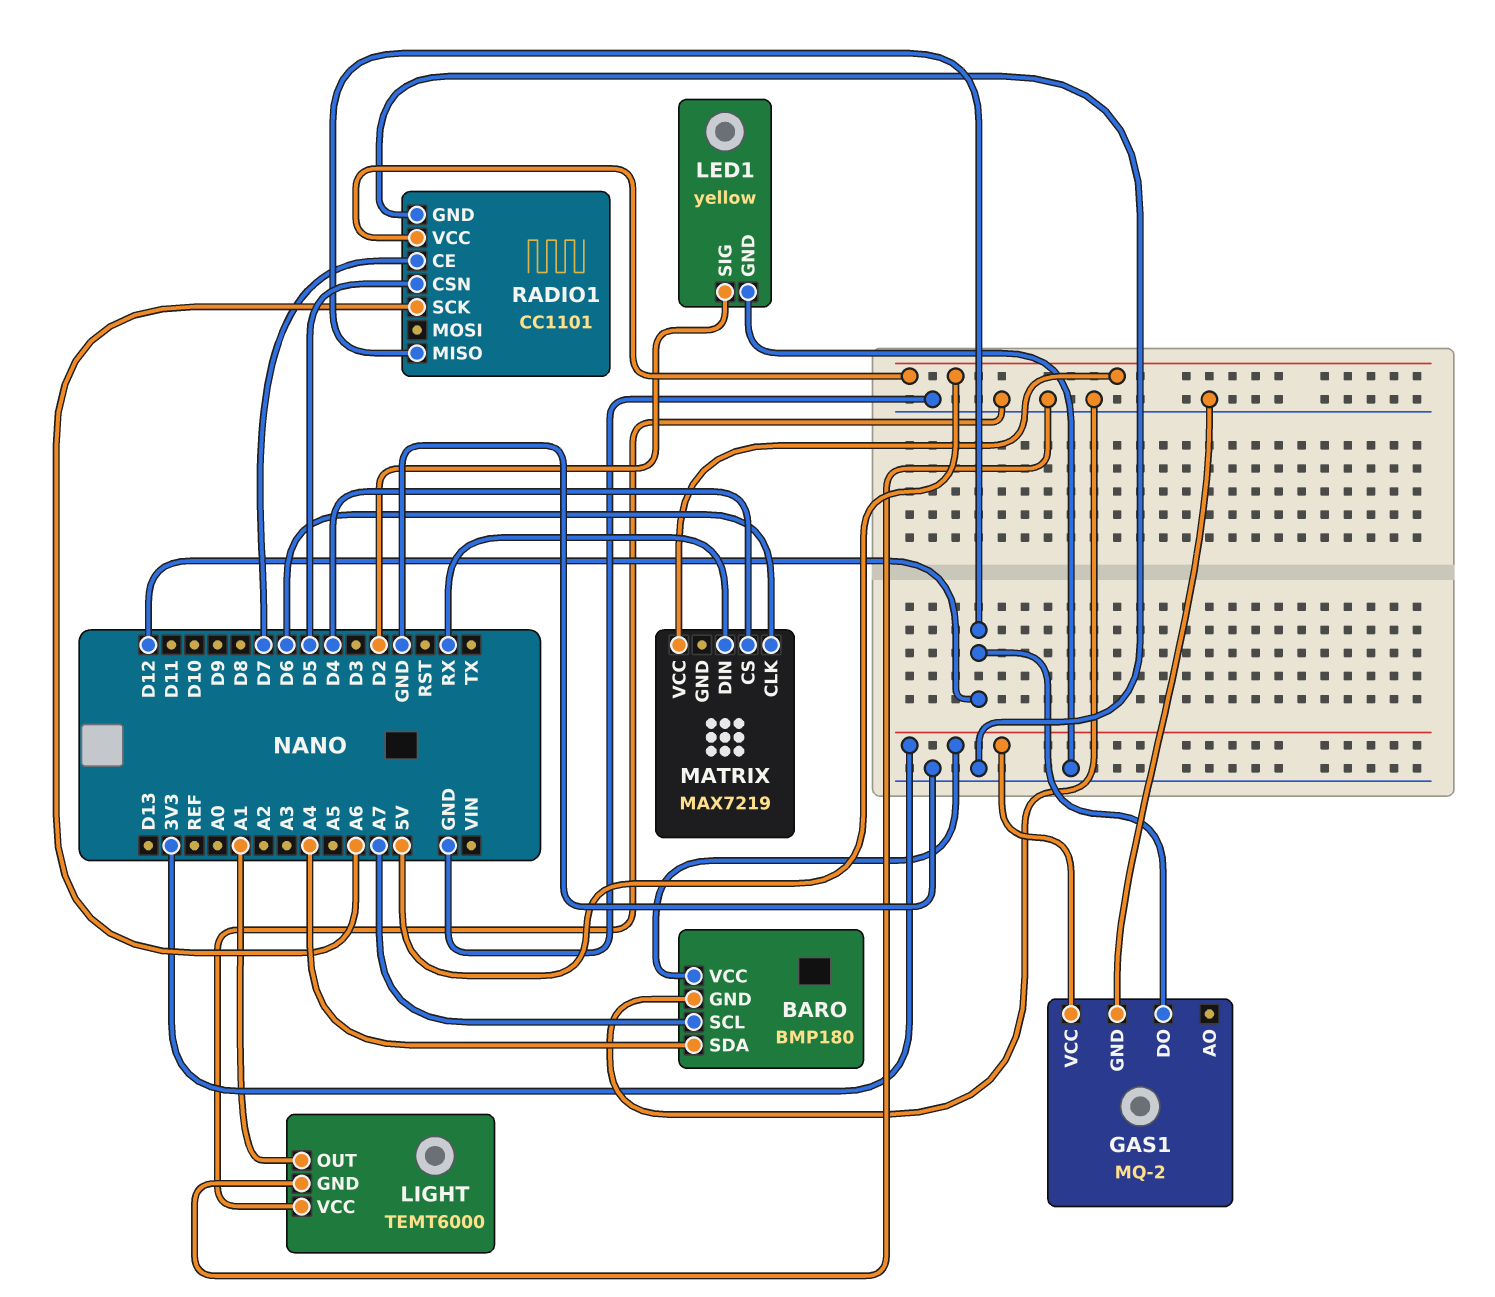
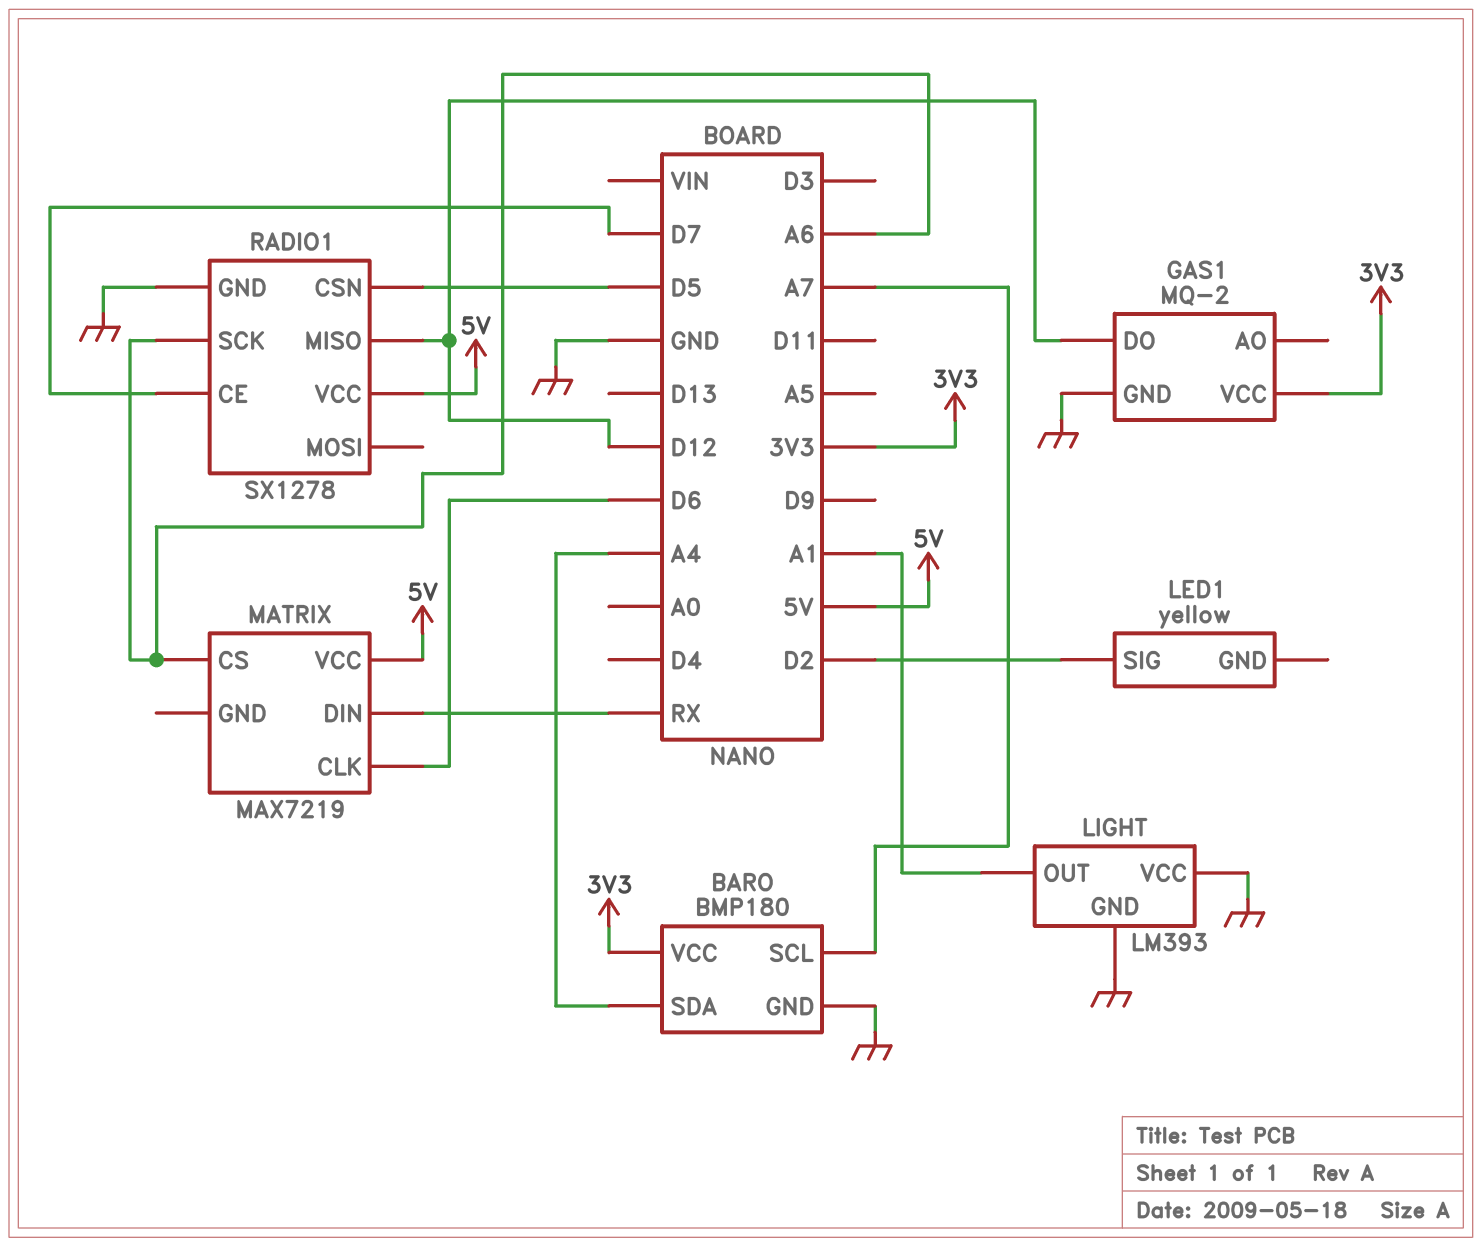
LED1 pin GND: GND -> none
LIGHT: TEMT6000 -> LM393
MATRIX pin CS: D4 -> A6
RADIO1: CC1101 -> SX1278

